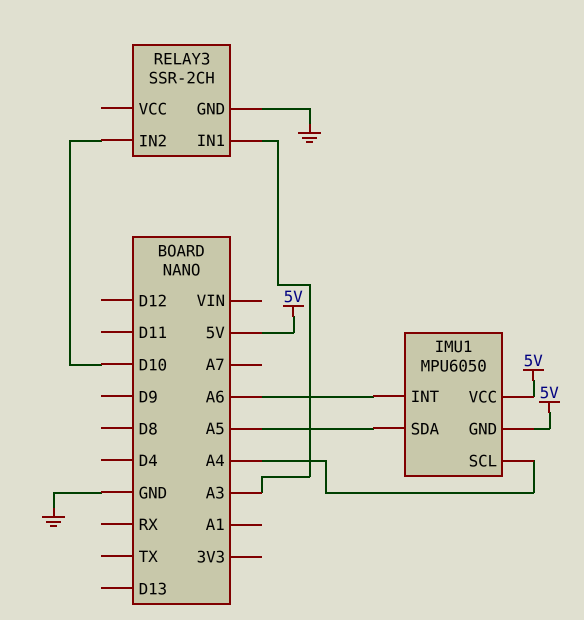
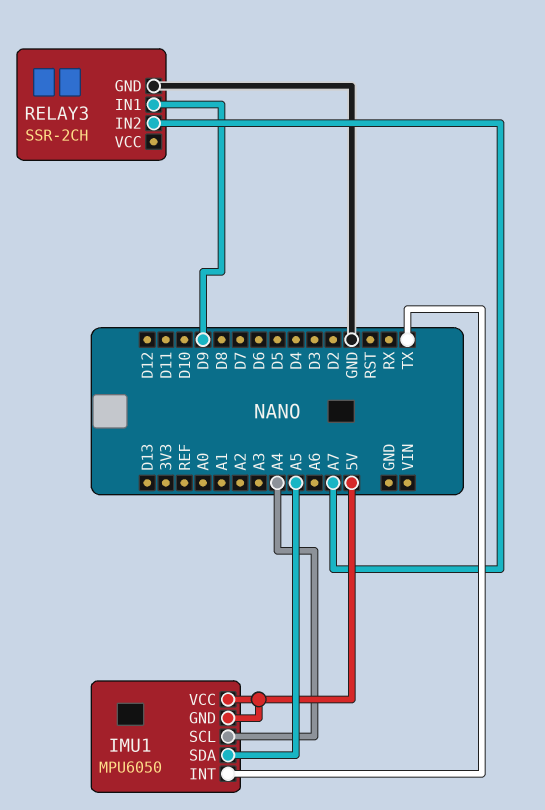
IMU1 pin INT: A6 -> TX
RELAY3 pin IN1: A3 -> D9
RELAY3 pin IN2: D10 -> A7

